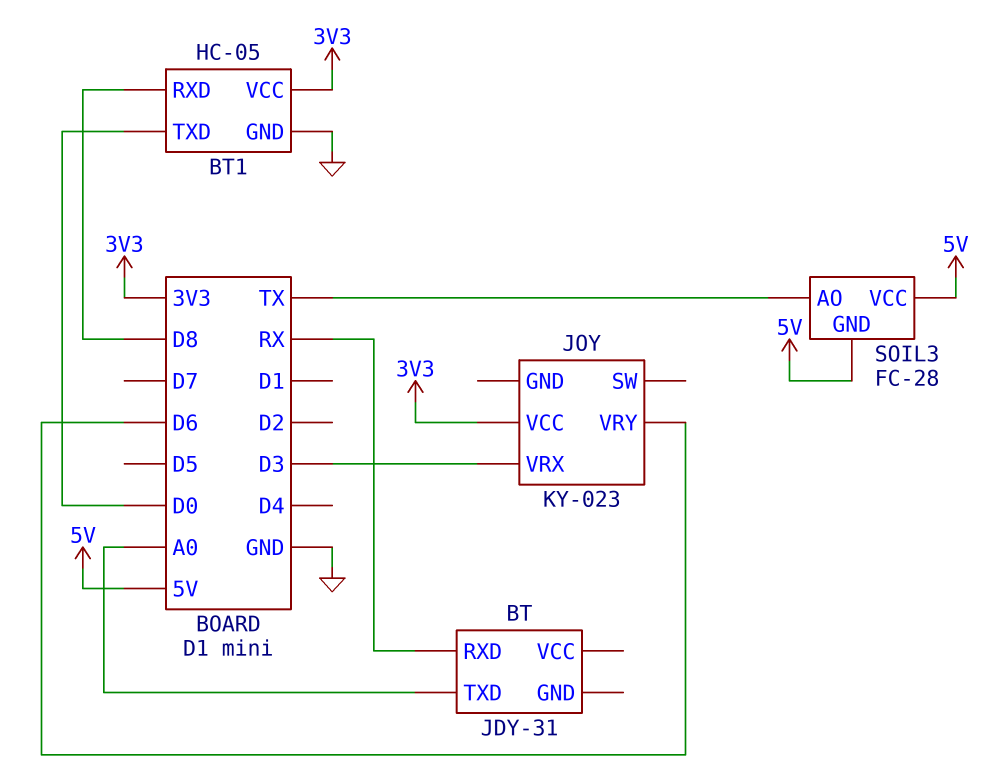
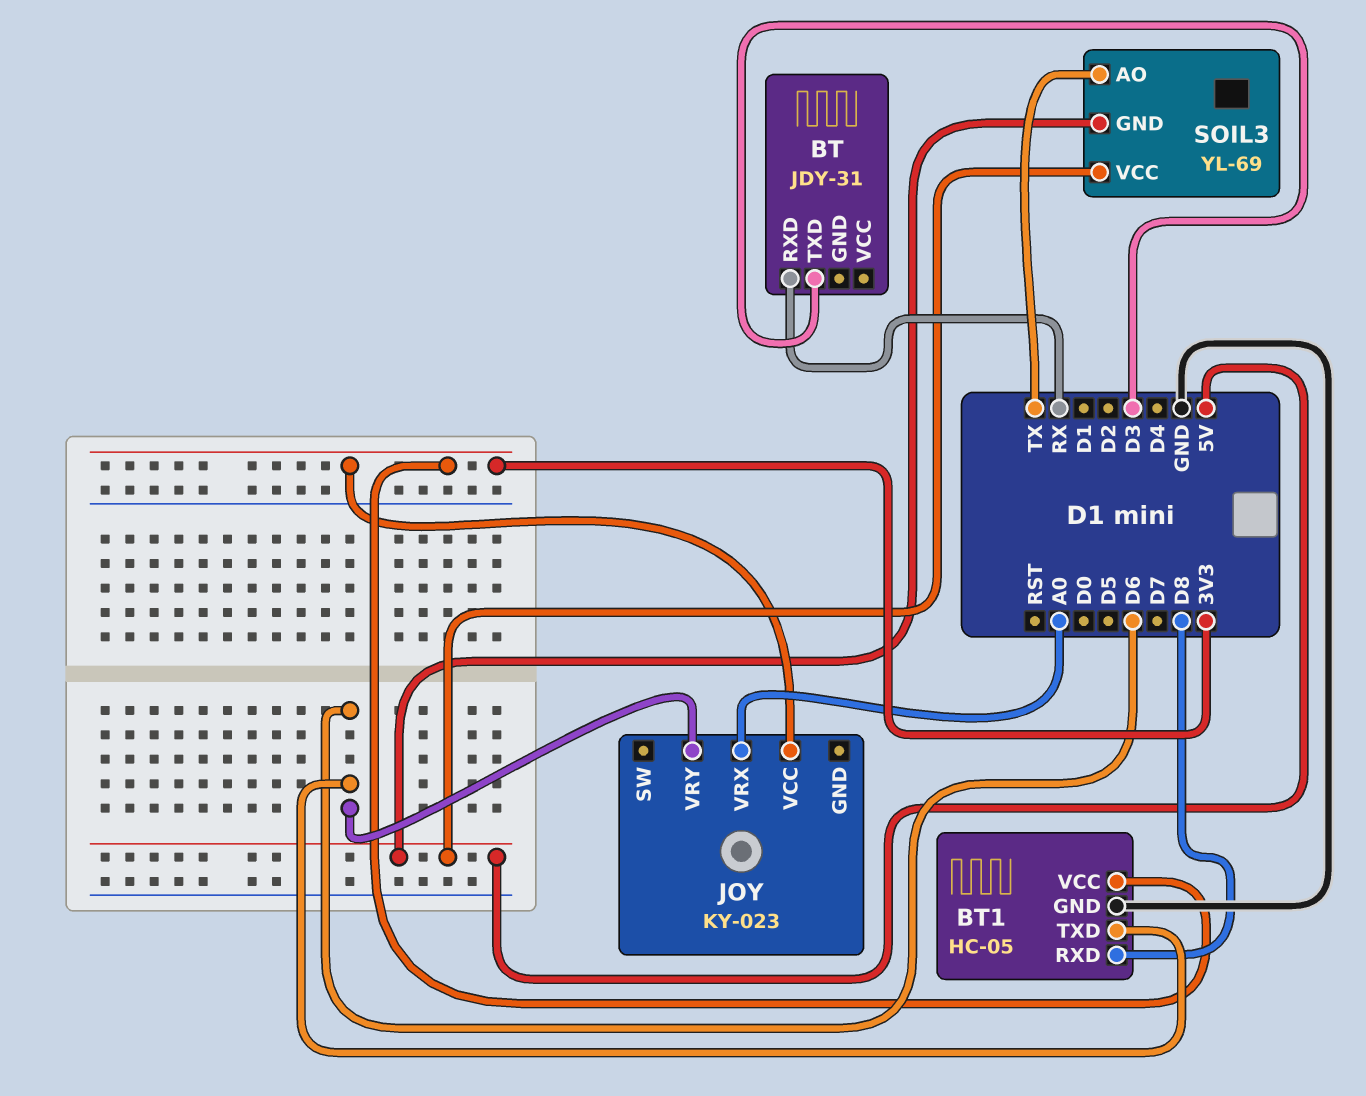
BT pin TXD: A0 -> D3
BT1 pin TXD: D0 -> D6
JOY pin VRX: D3 -> A0
SOIL3: FC-28 -> YL-69

